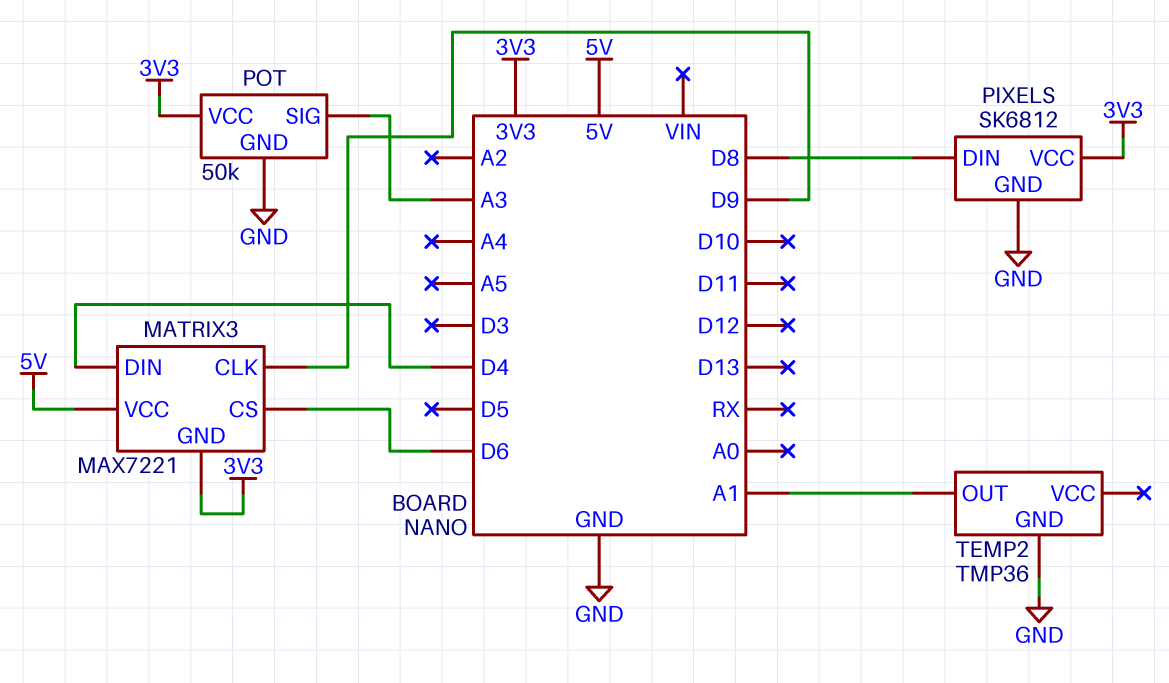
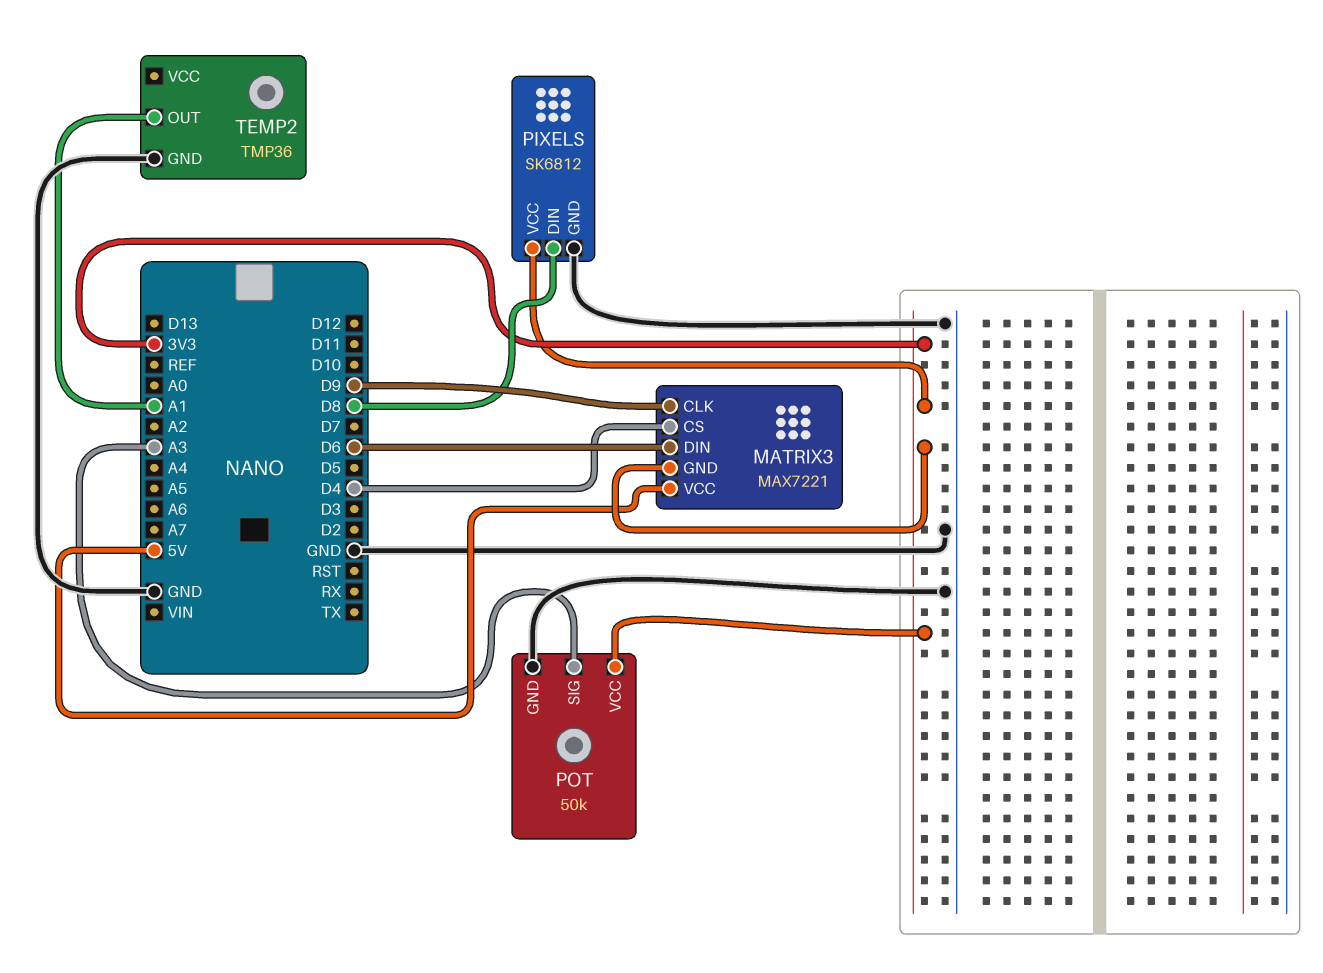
MATRIX3 pin CS: D6 -> D4
MATRIX3 pin DIN: D4 -> D6

